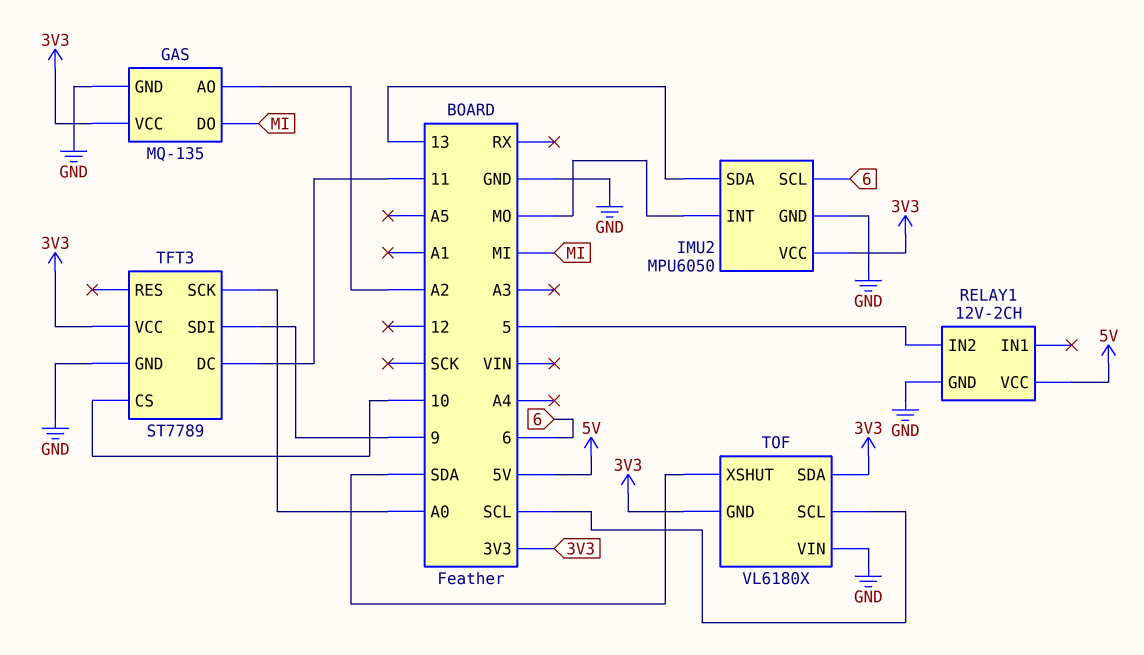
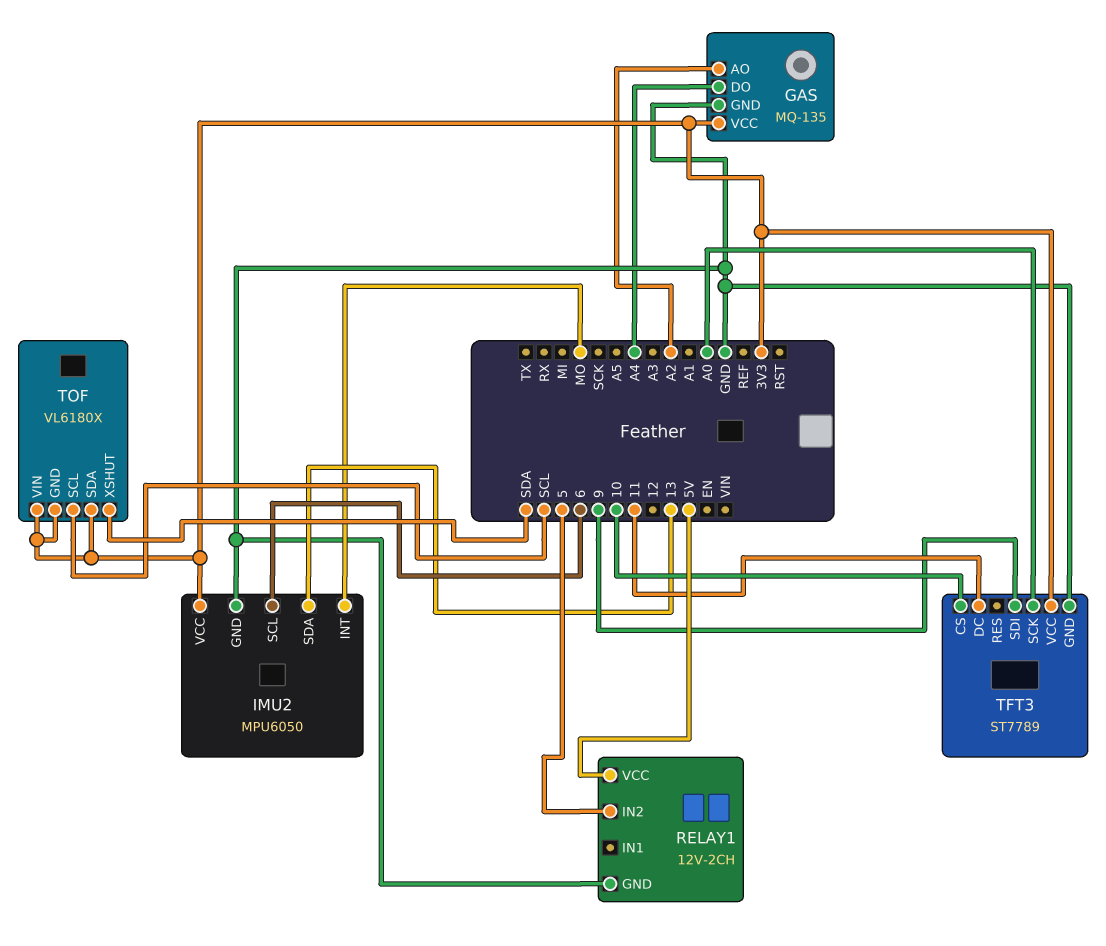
GAS pin DO: MI -> A4
TOF pin VIN: GND -> 3V3

